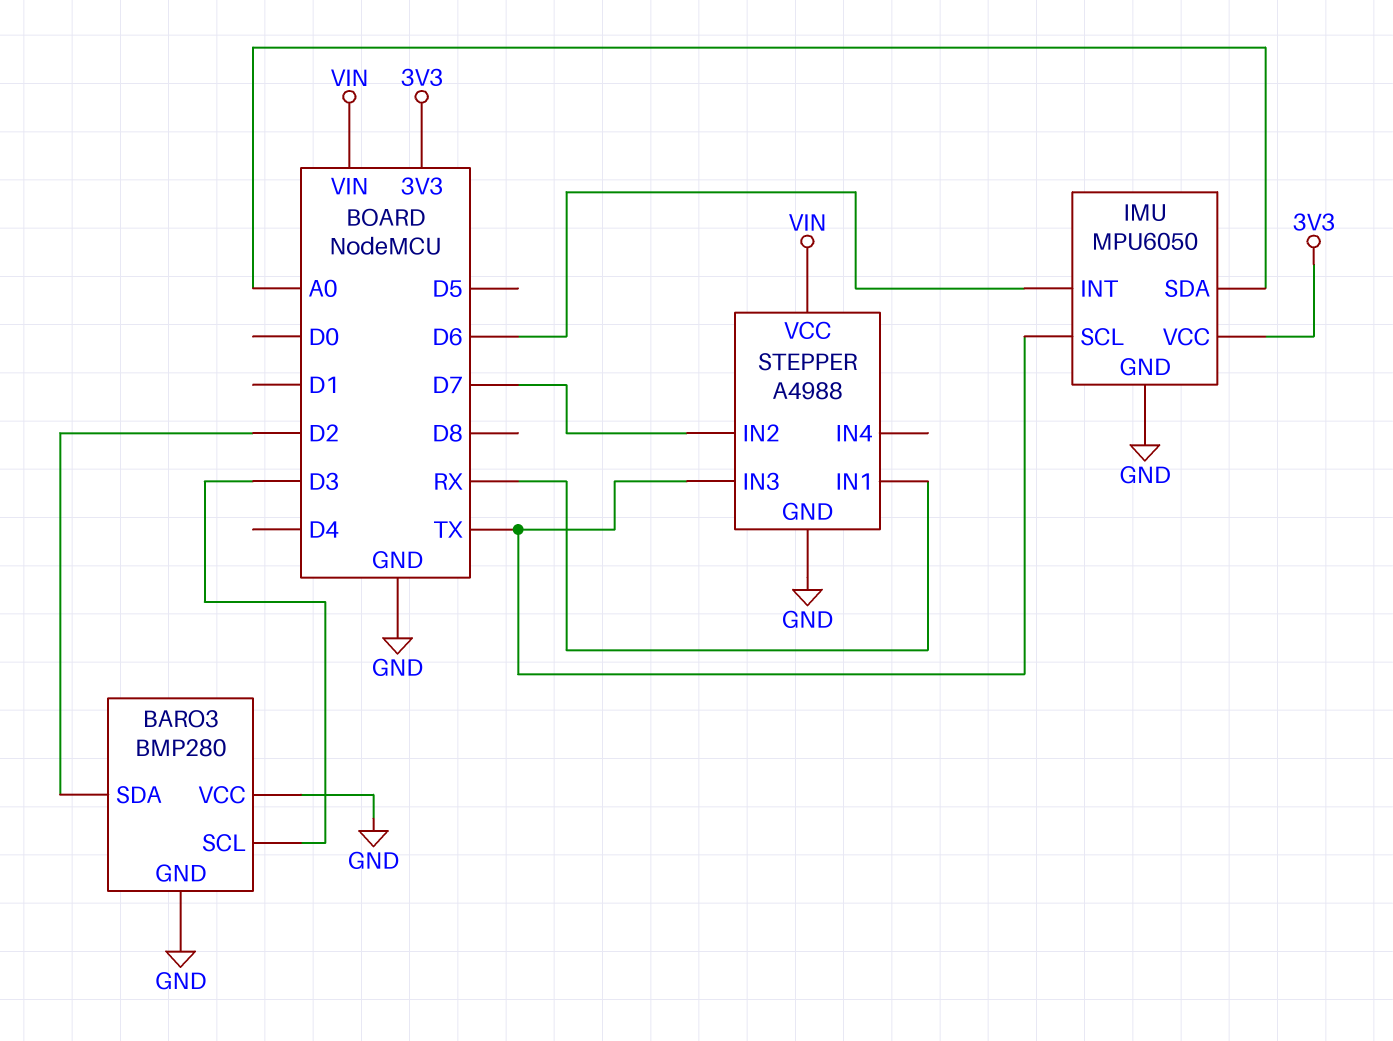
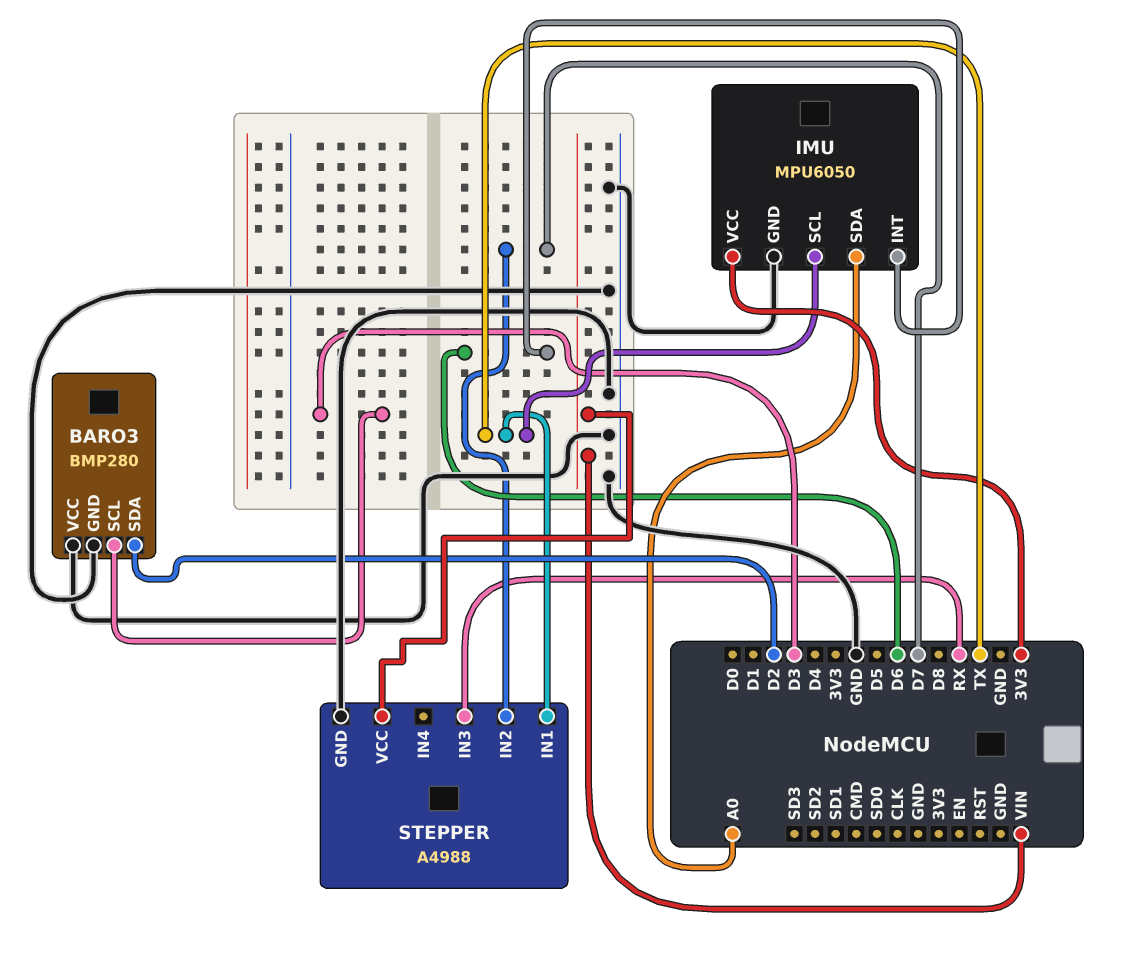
STEPPER pin IN1: RX -> TX
STEPPER pin IN3: TX -> RX

